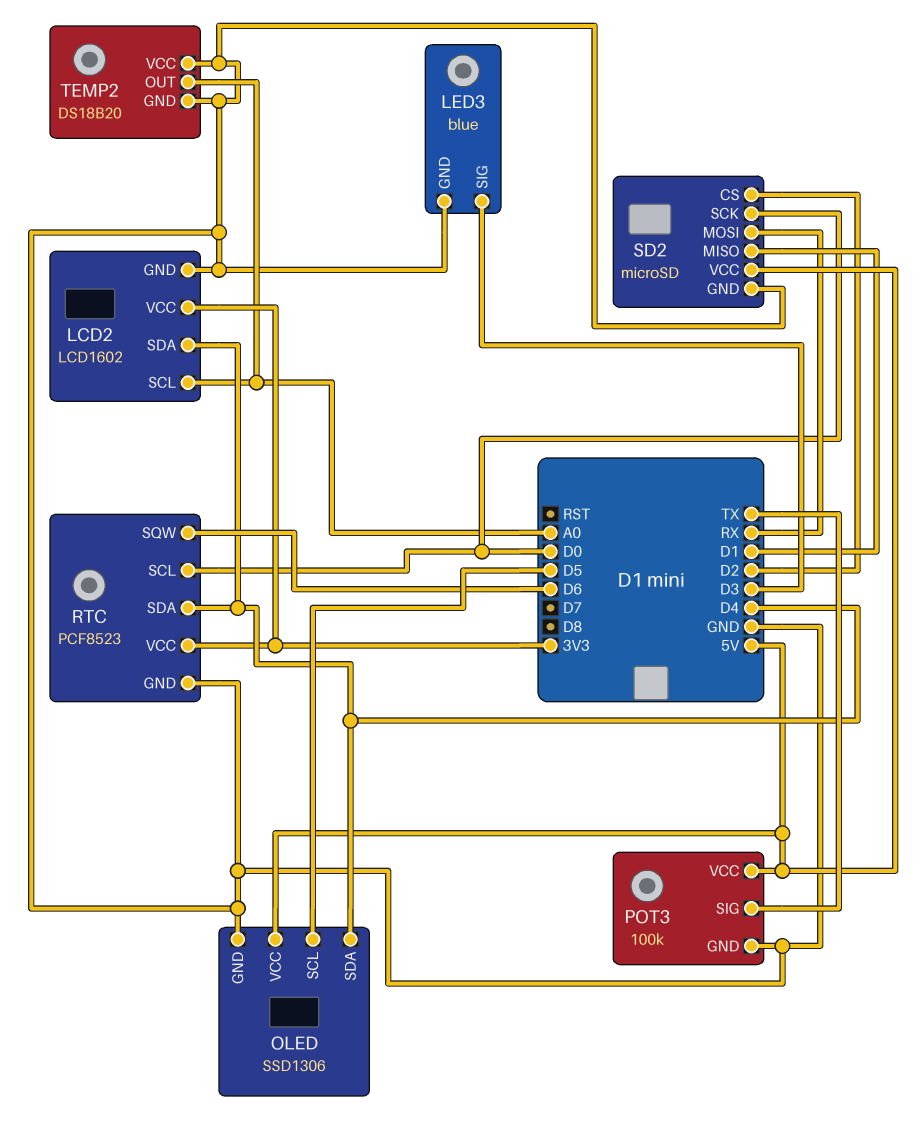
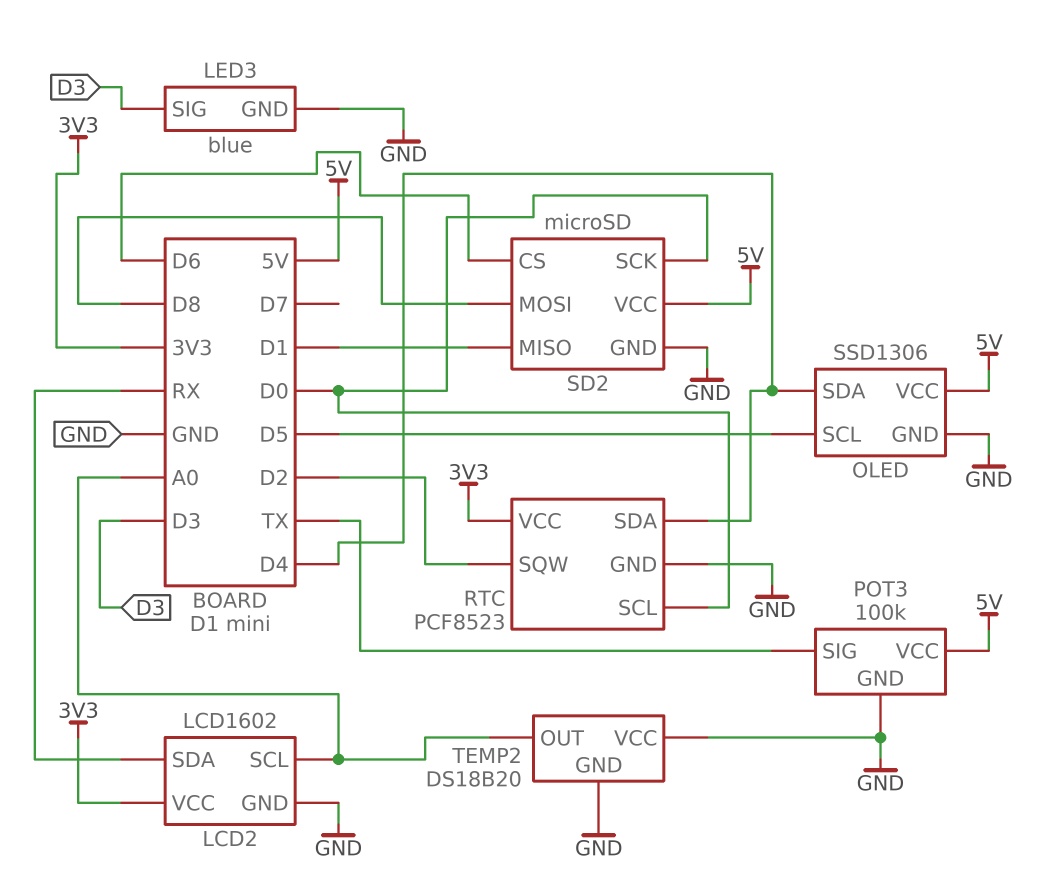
LCD2 pin SDA: D4 -> RX
RTC pin SQW: D6 -> D2
SD2 pin CS: D2 -> D6
SD2 pin MOSI: RX -> D8

